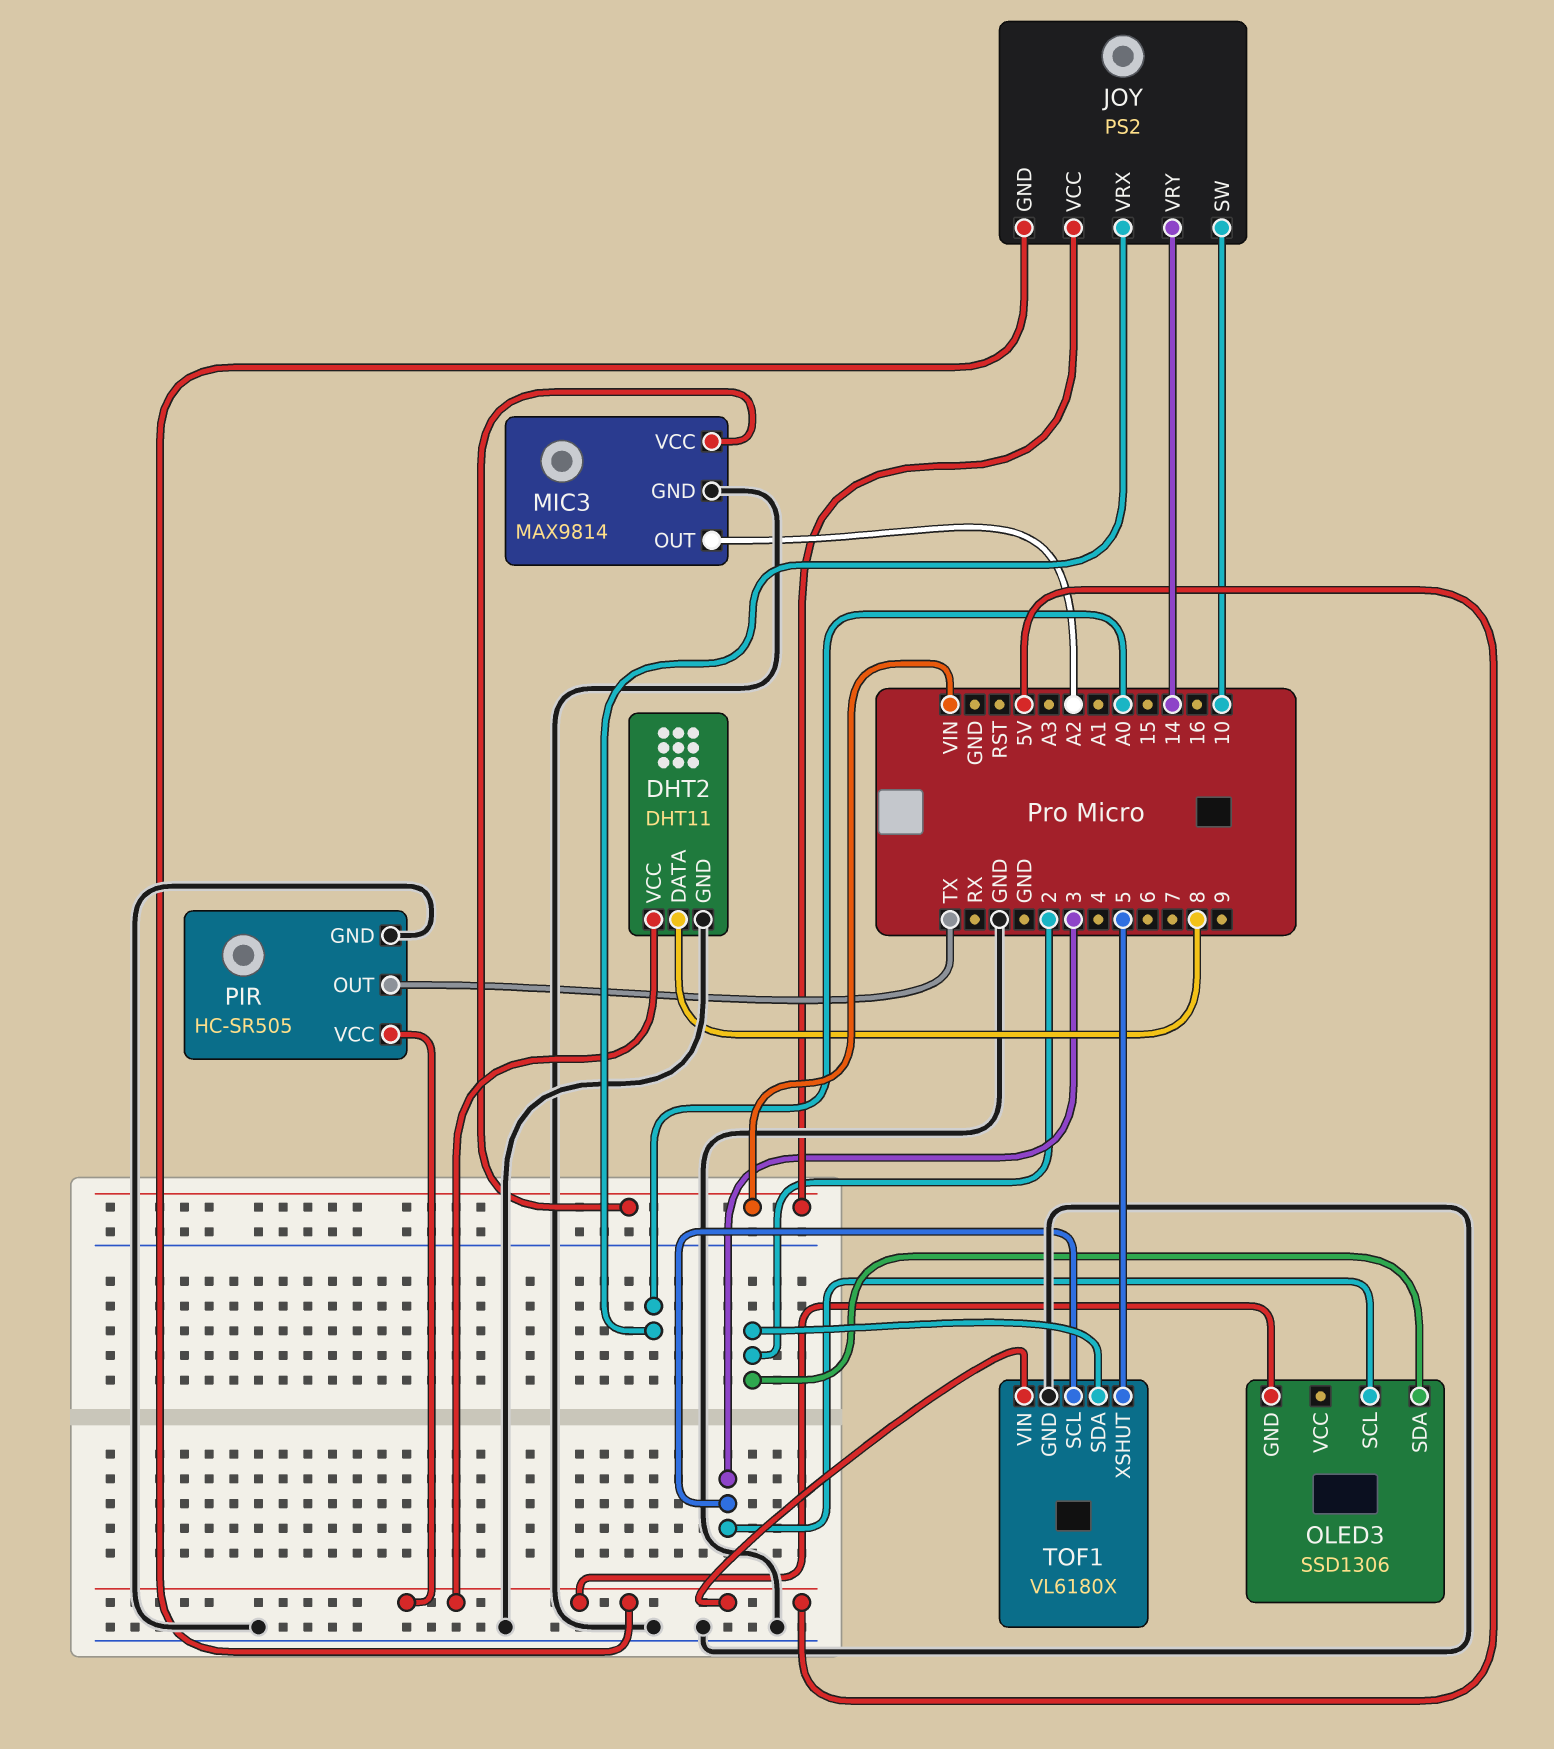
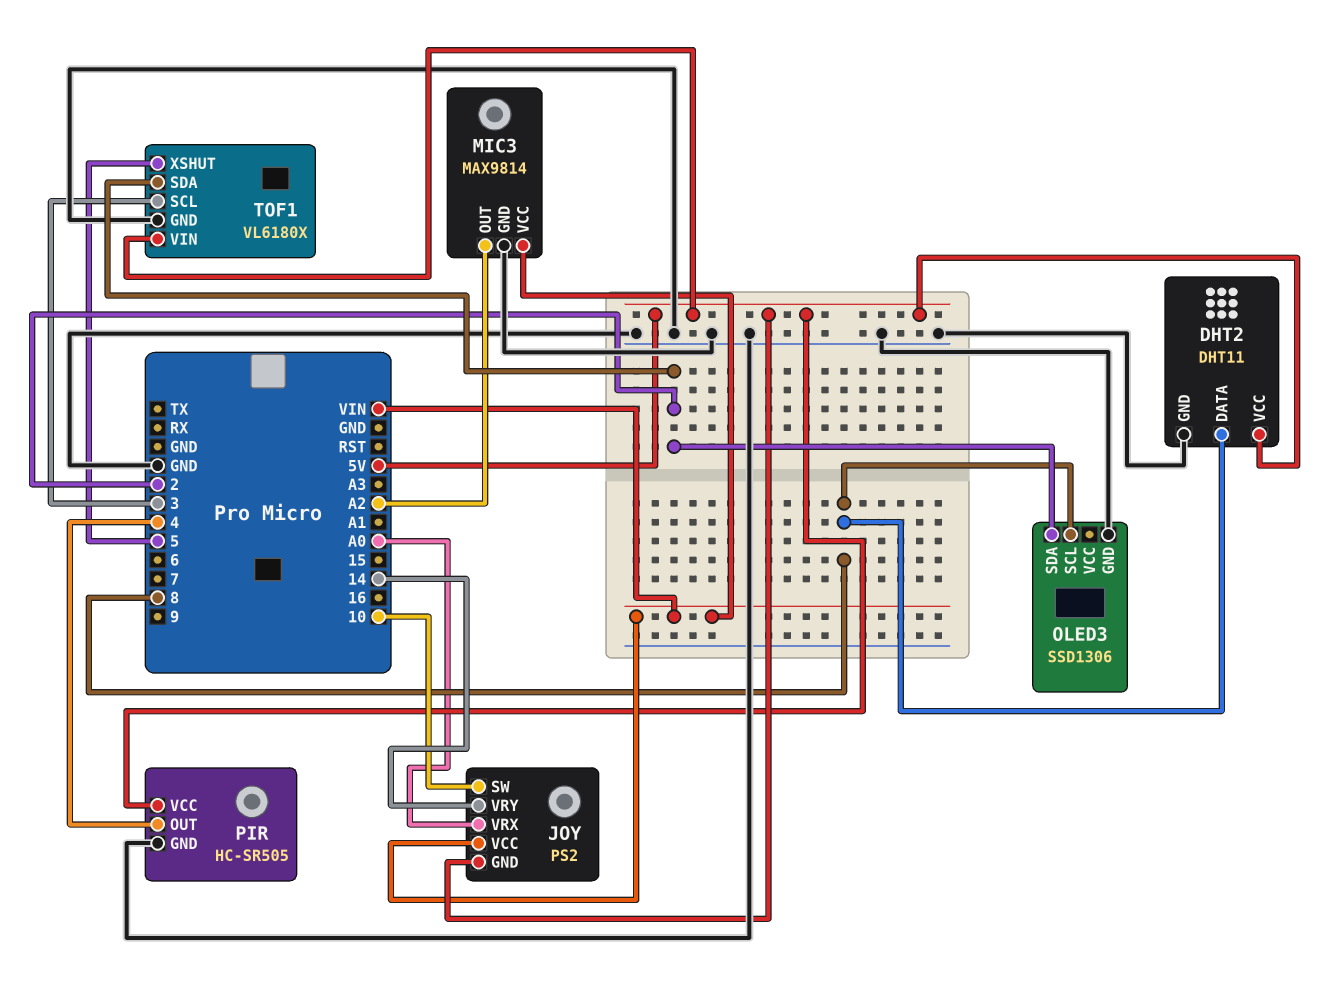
OLED3 pin GND: 5V -> GND
OLED3 pin SCL: 3 -> 8
PIR pin OUT: TX -> 4

